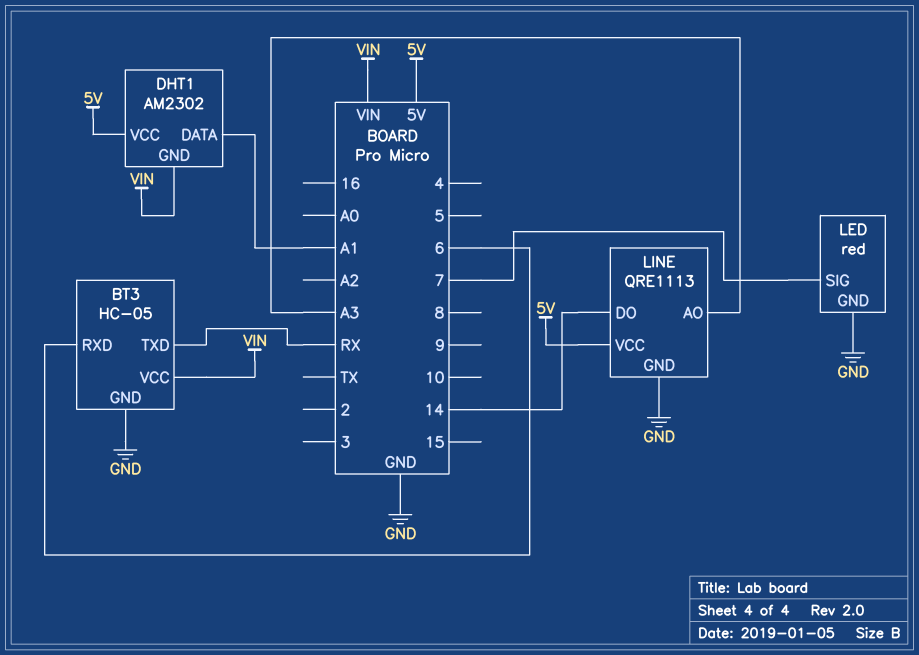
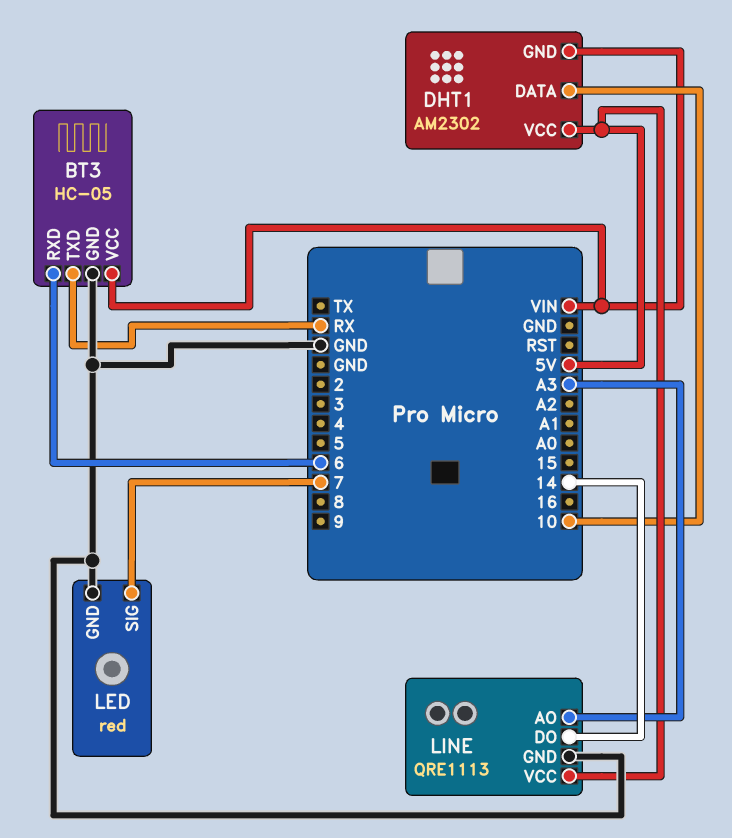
DHT1 pin DATA: A1 -> 10

